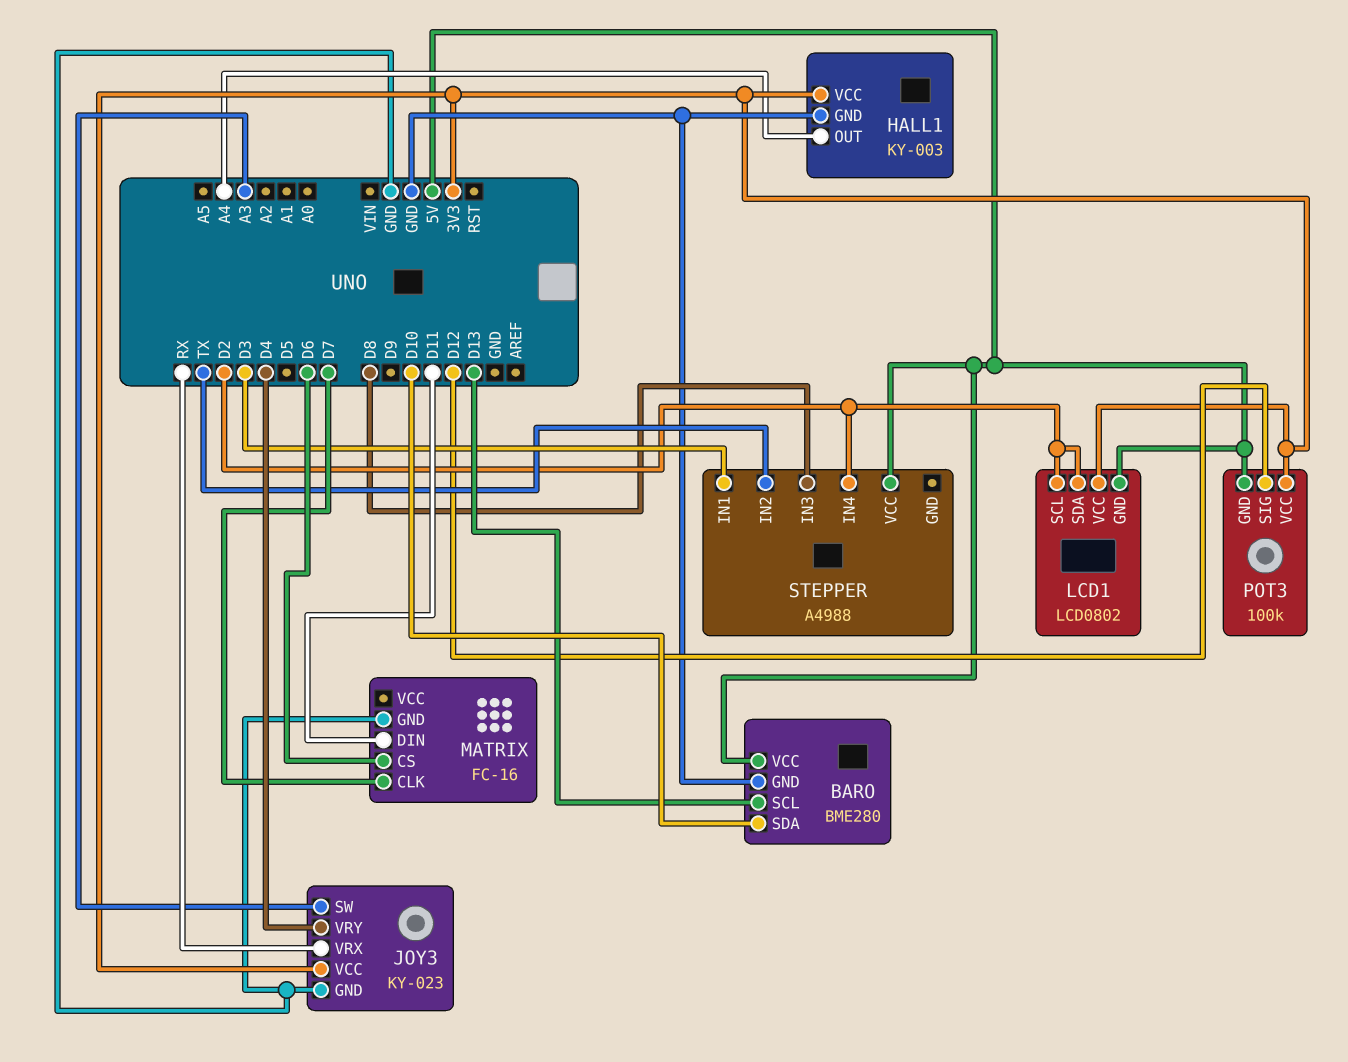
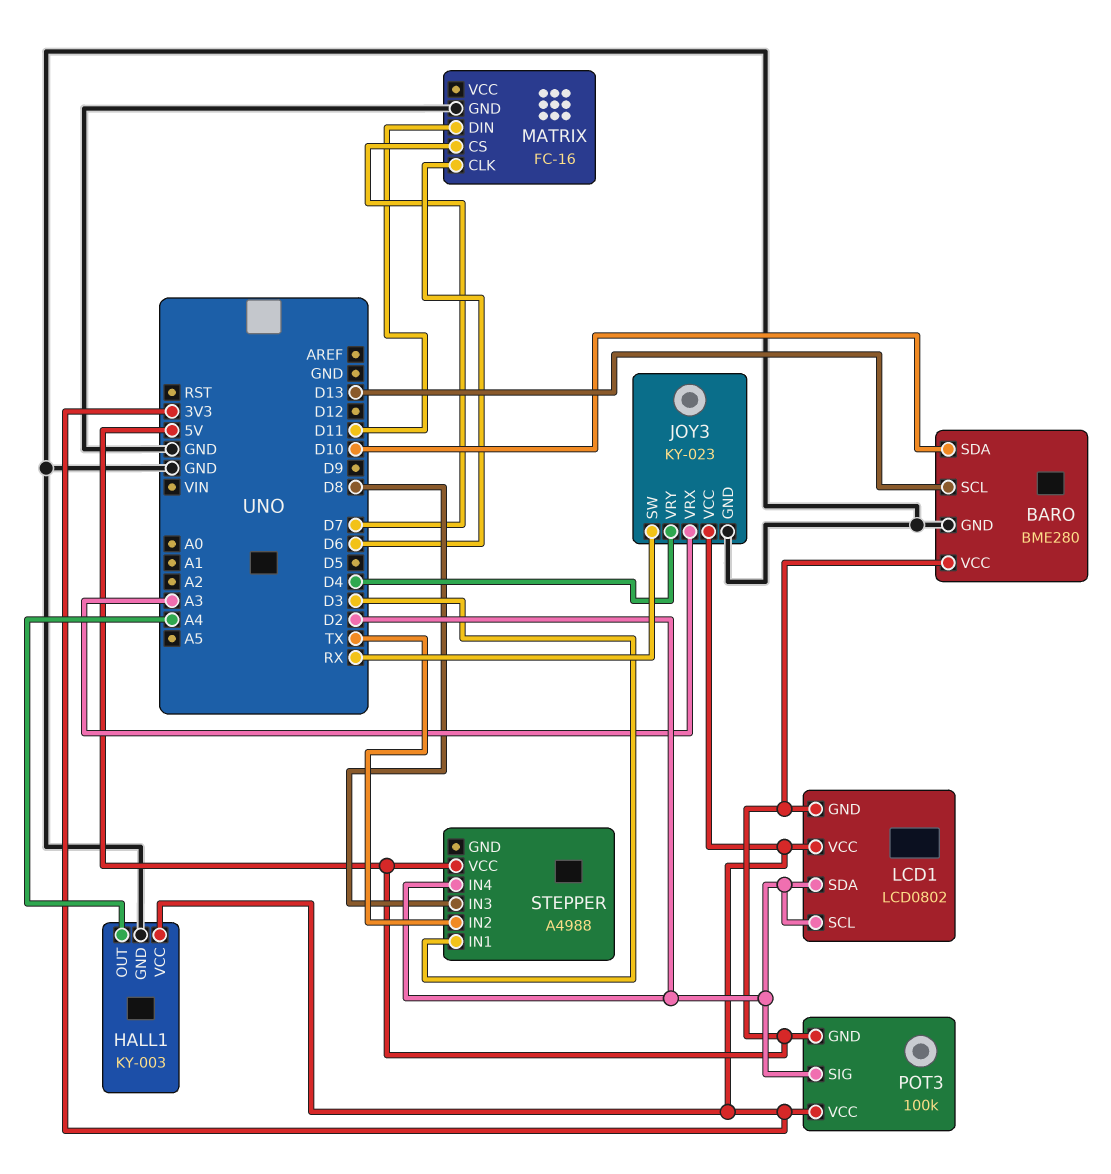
JOY3 pin SW: A3 -> RX
JOY3 pin VRX: RX -> A3
MATRIX pin CLK: D7 -> D6
MATRIX pin CS: D6 -> D7
POT3 pin SIG: D12 -> D2

